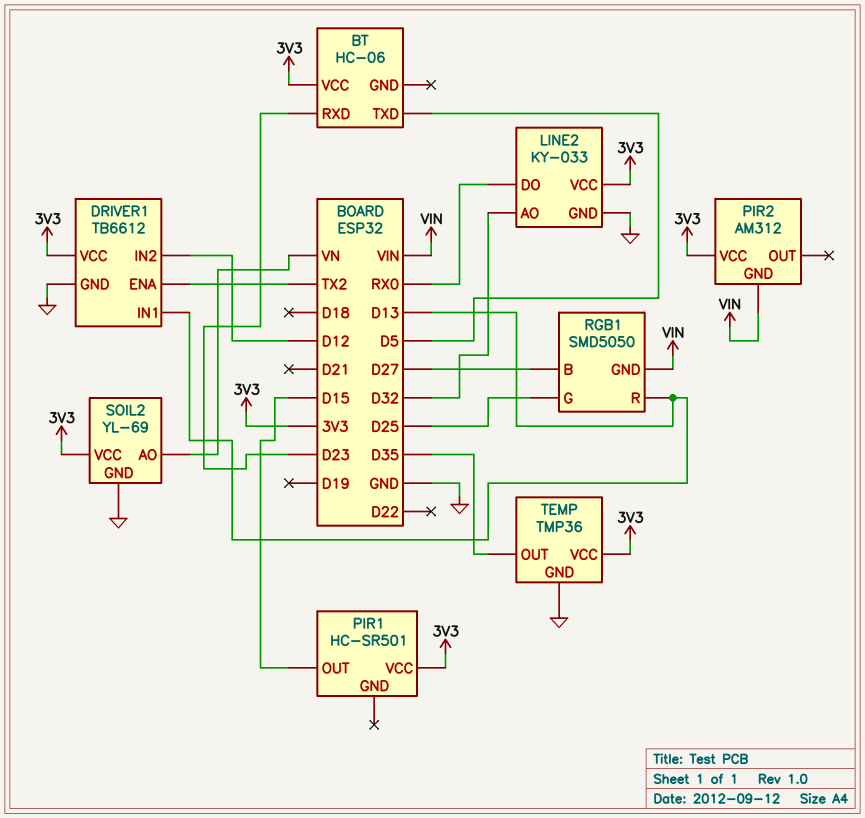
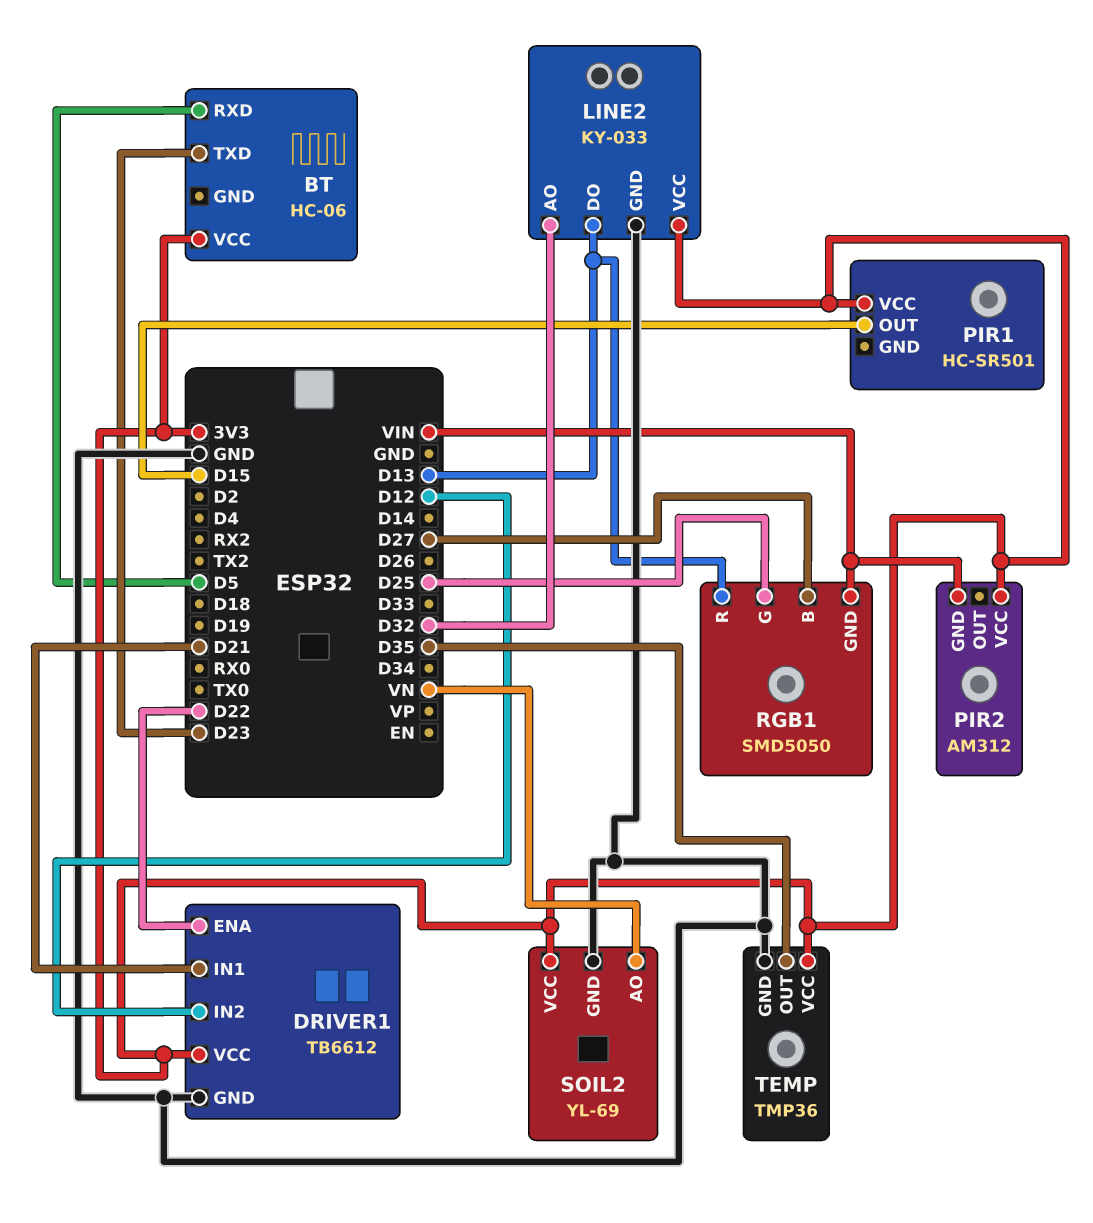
BT pin RXD: D23 -> D5
BT pin TXD: D5 -> D23
DRIVER1 pin ENA: TX2 -> D22
DRIVER1 pin IN1: D13 -> D21
LINE2 pin DO: RX0 -> D13

